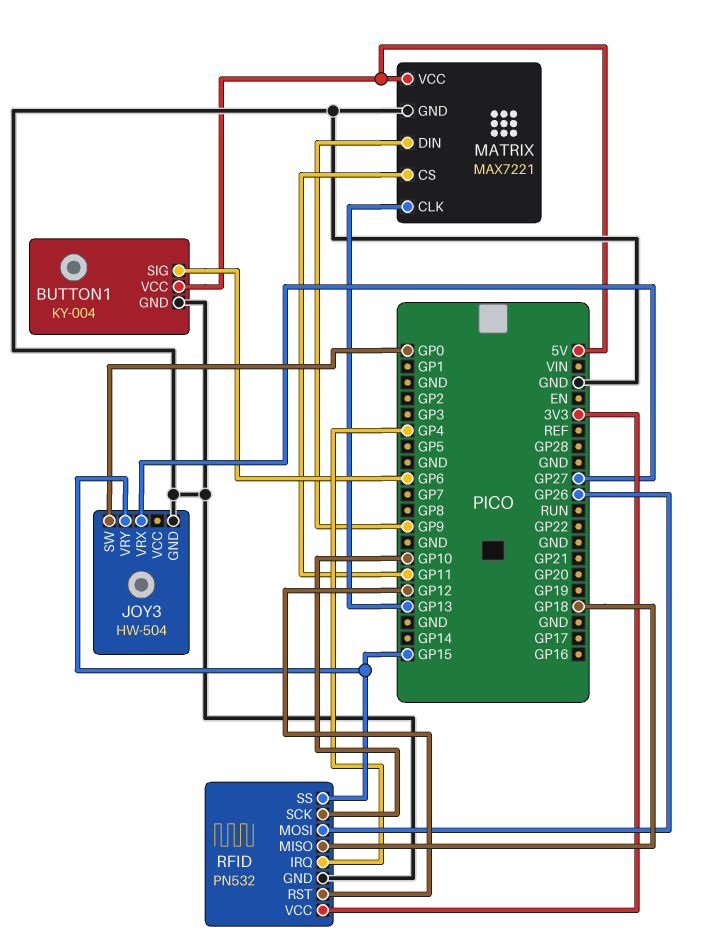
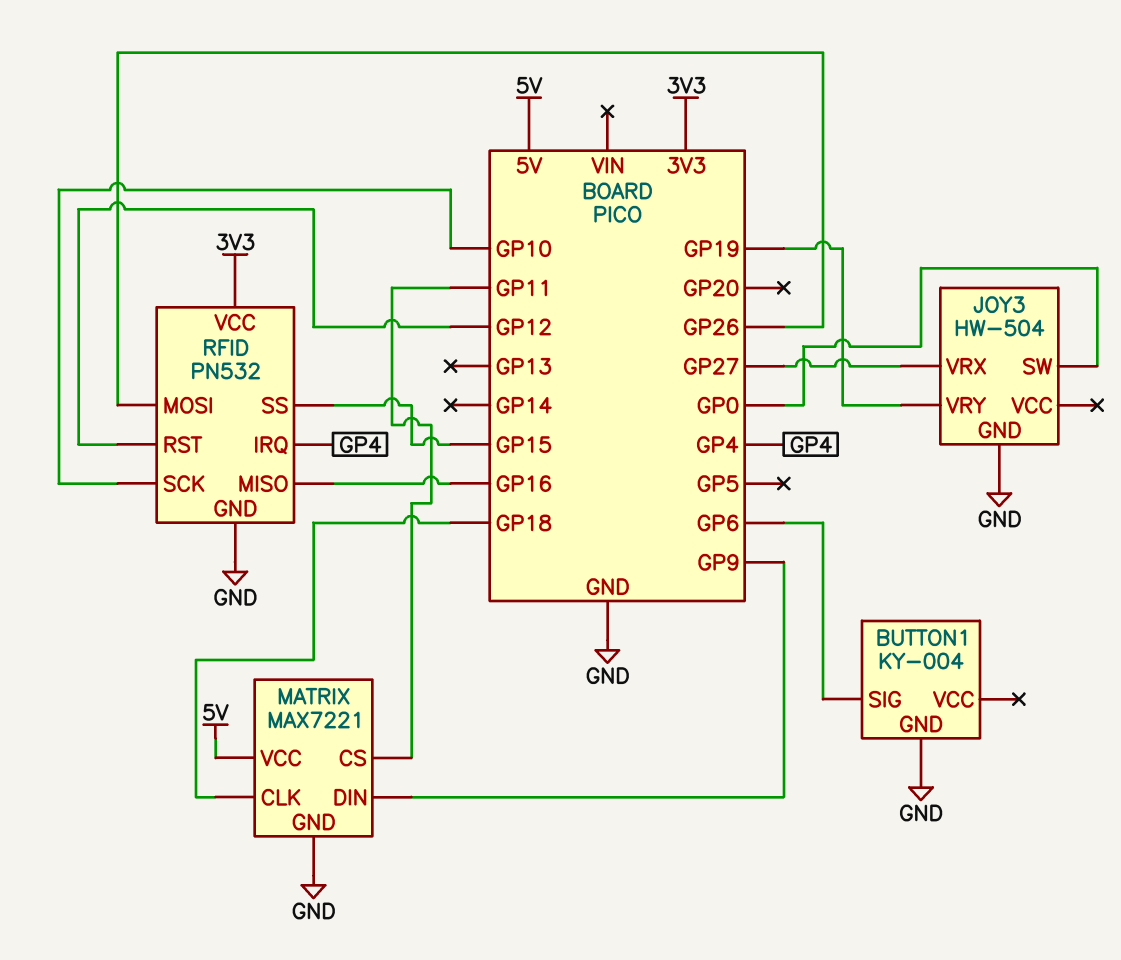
BUTTON1 pin VCC: 5V -> none
JOY3 pin VRY: GP15 -> GP19
MATRIX pin CLK: GP13 -> GP18
RFID pin MISO: GP18 -> GP16

